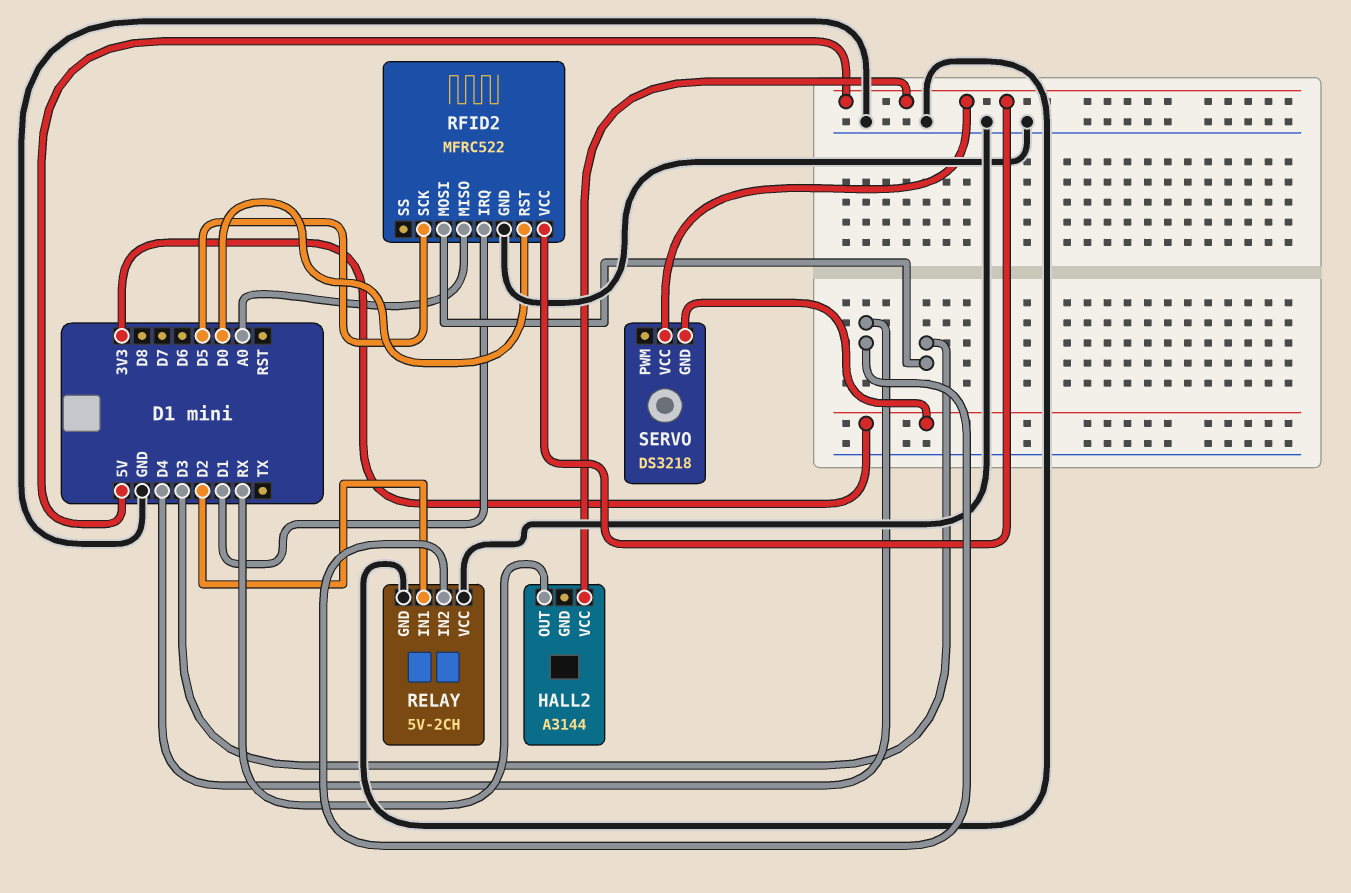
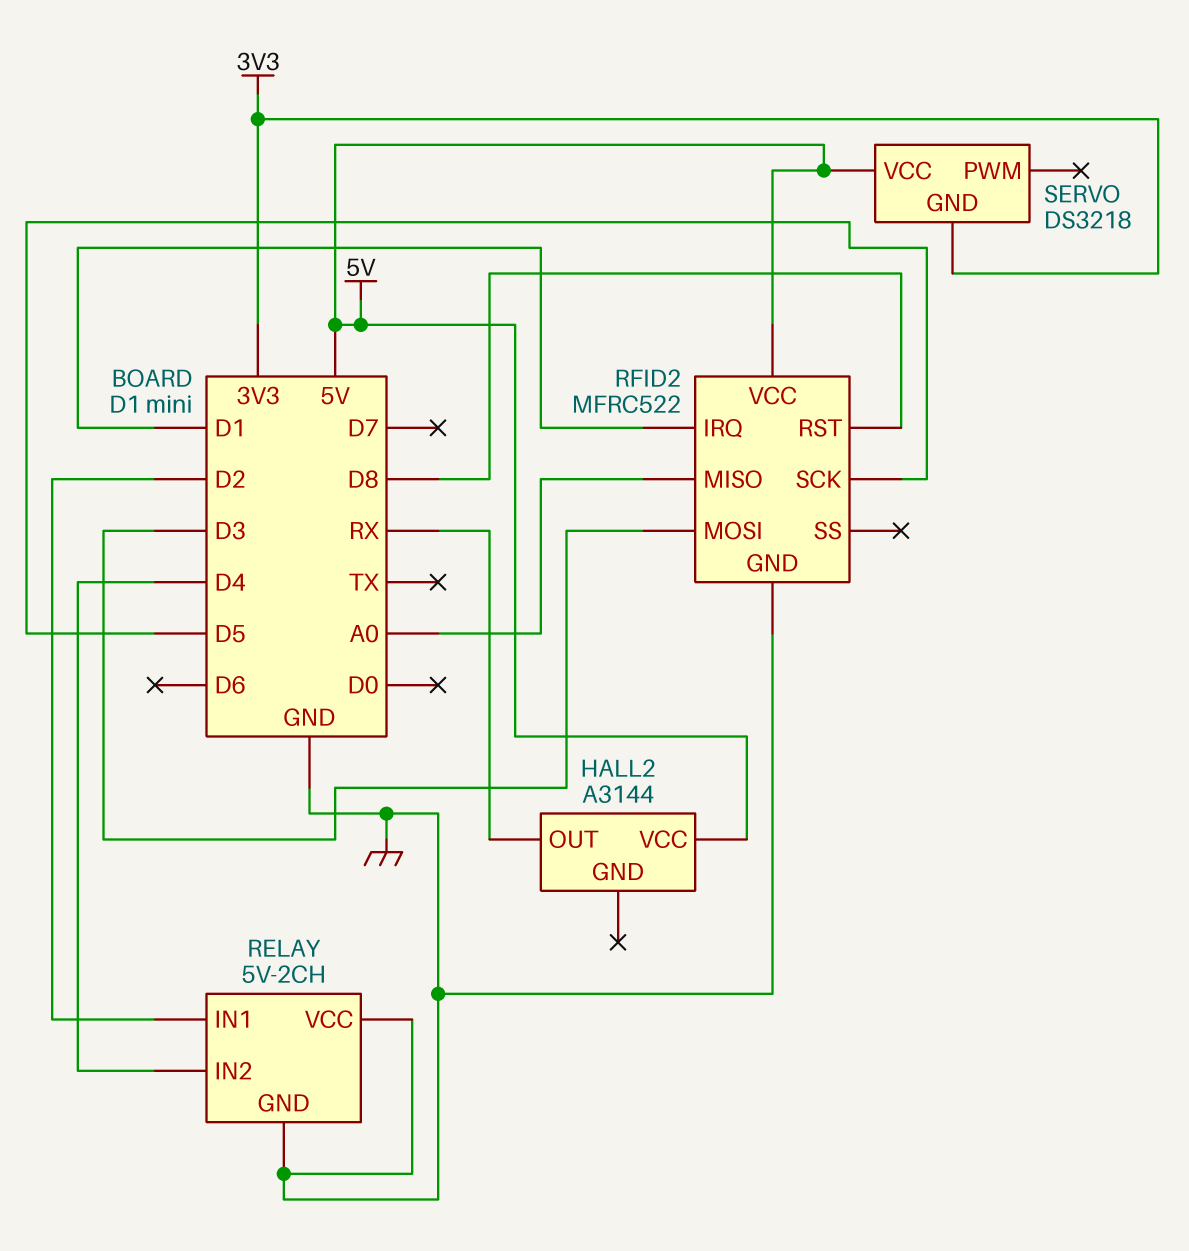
RFID2 pin RST: D0 -> D8

